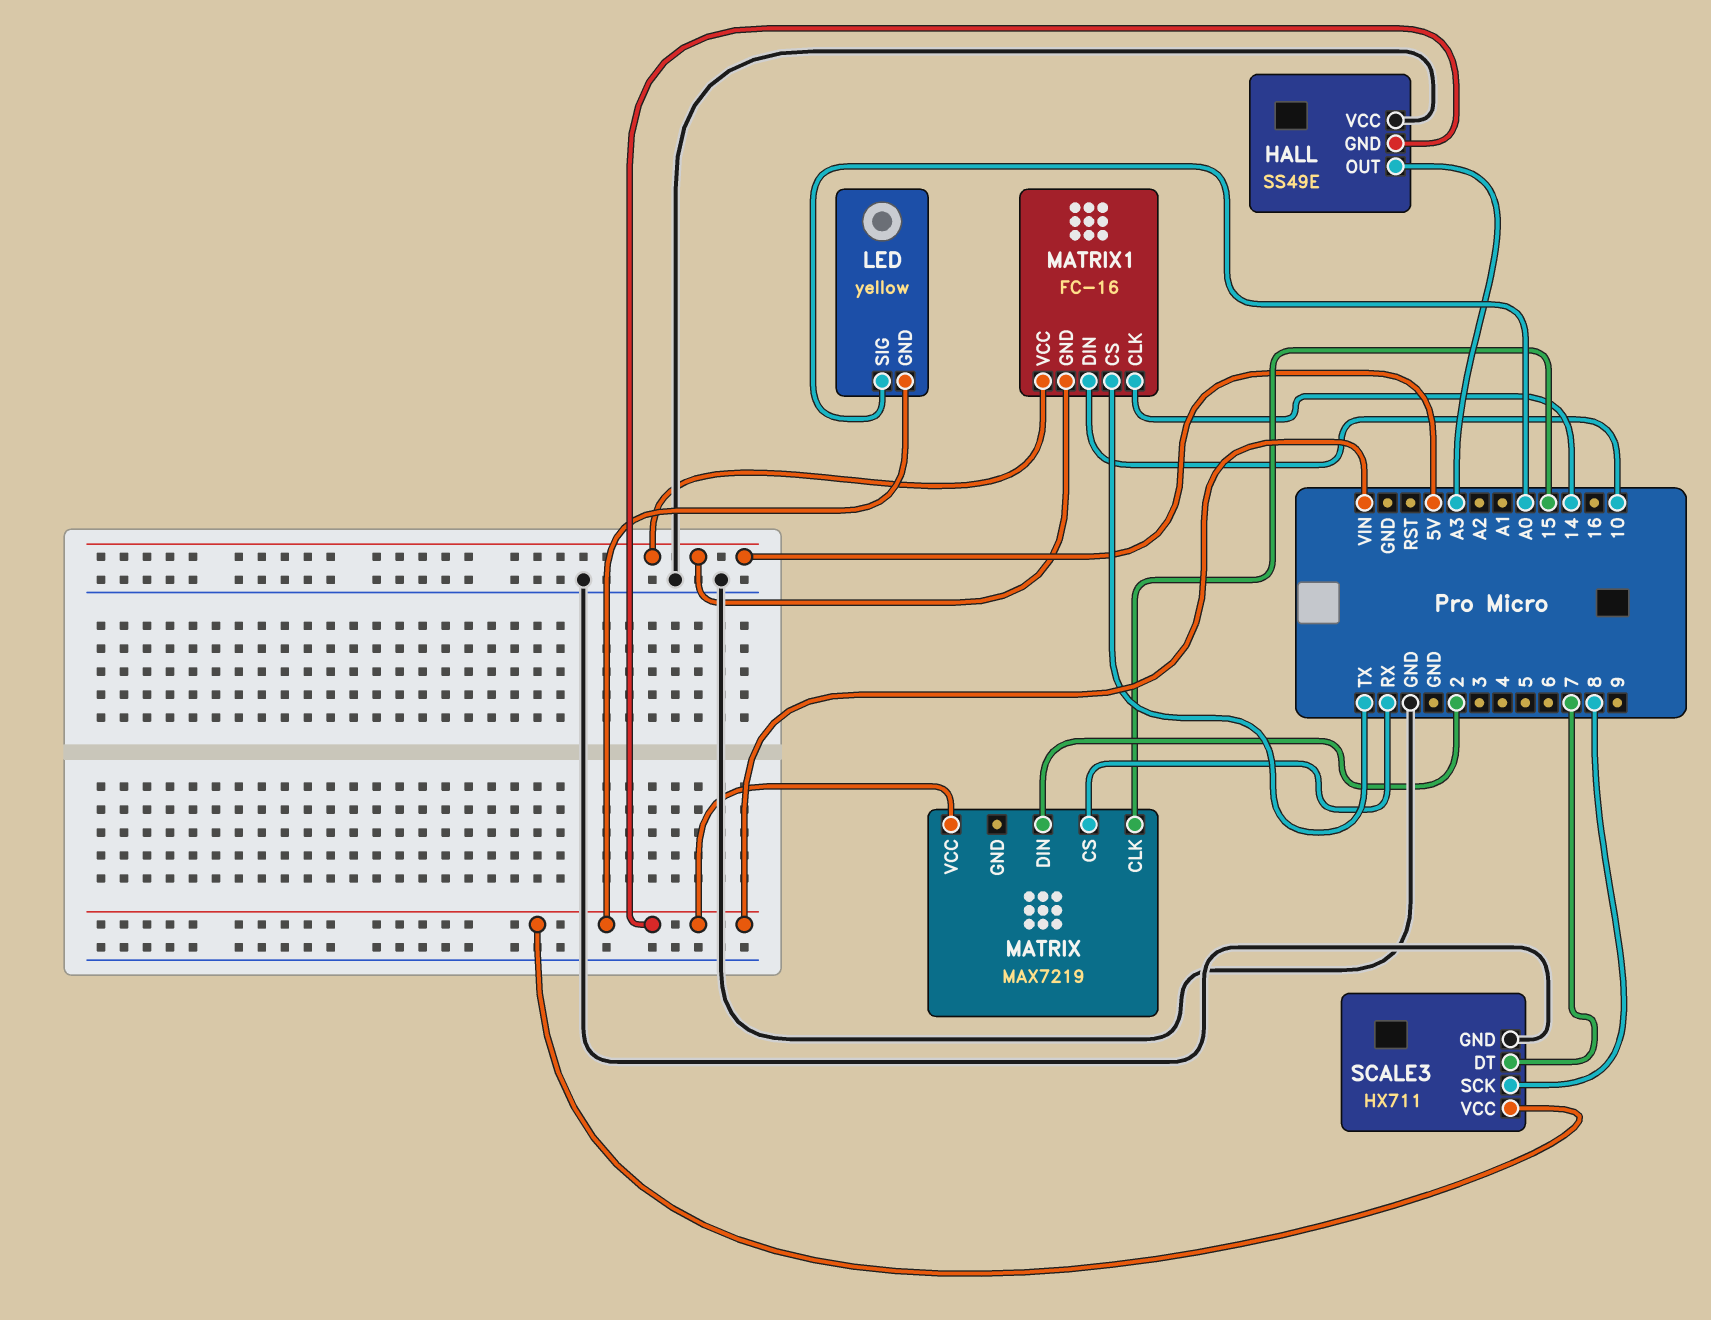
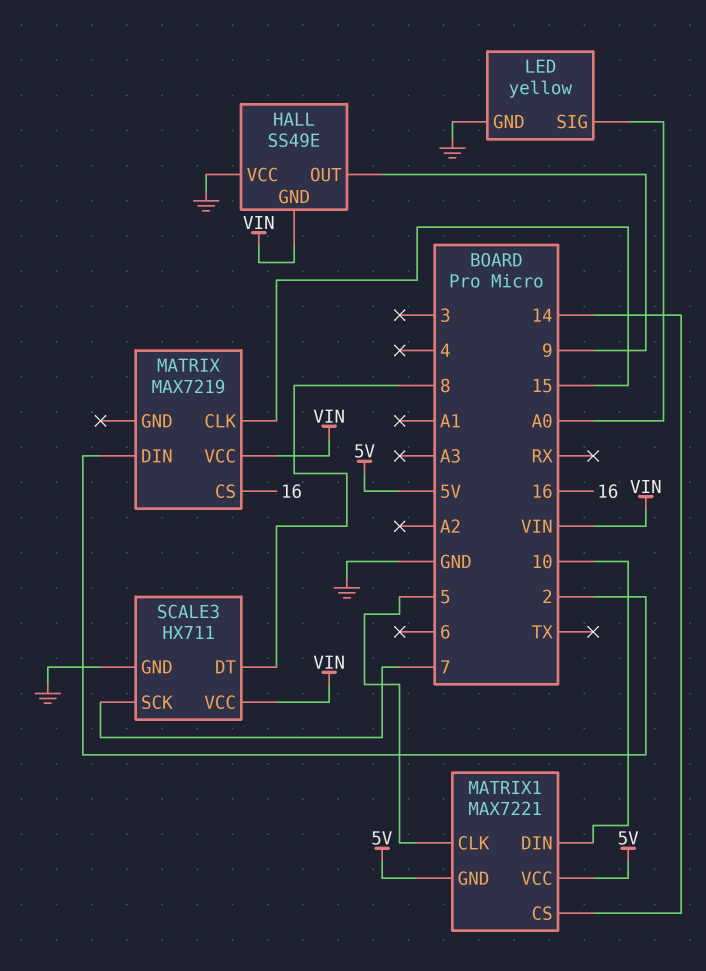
HALL pin OUT: A3 -> 9
LED pin GND: VIN -> GND
MATRIX pin CS: RX -> 16
MATRIX1: FC-16 -> MAX7221
MATRIX1 pin CLK: 14 -> 5
MATRIX1 pin CS: TX -> 14
SCALE3 pin DT: 7 -> 8
SCALE3 pin SCK: 8 -> 7

